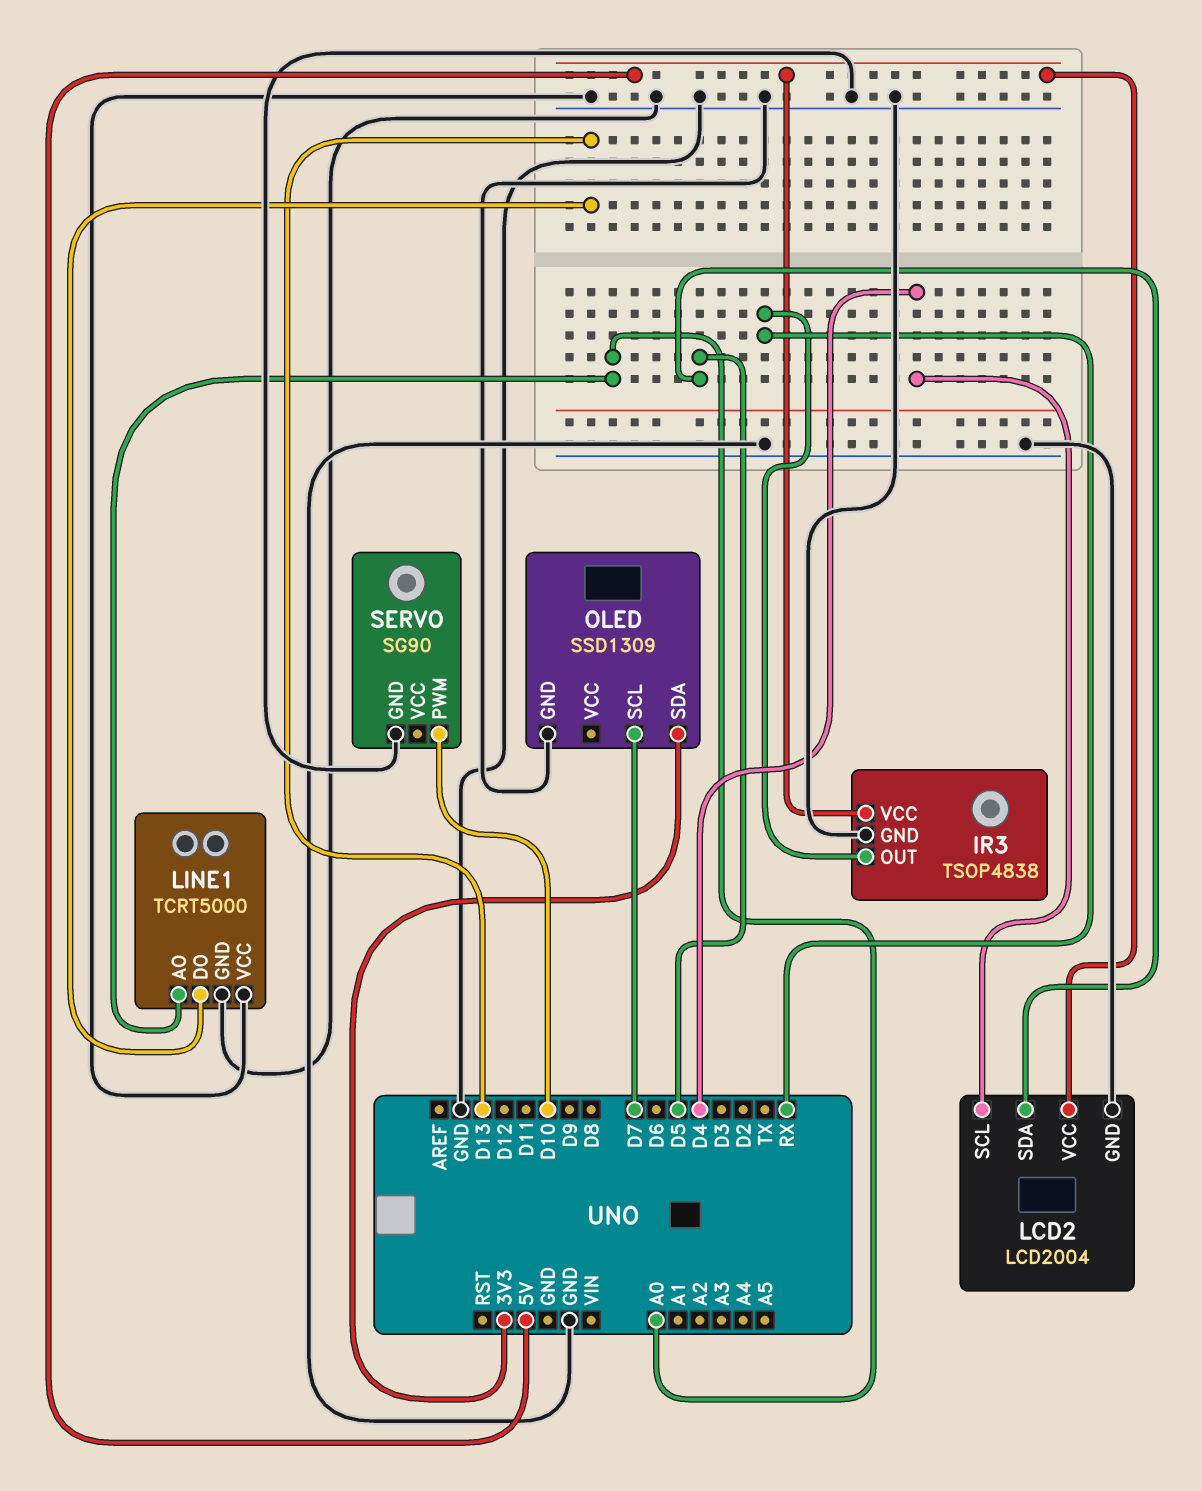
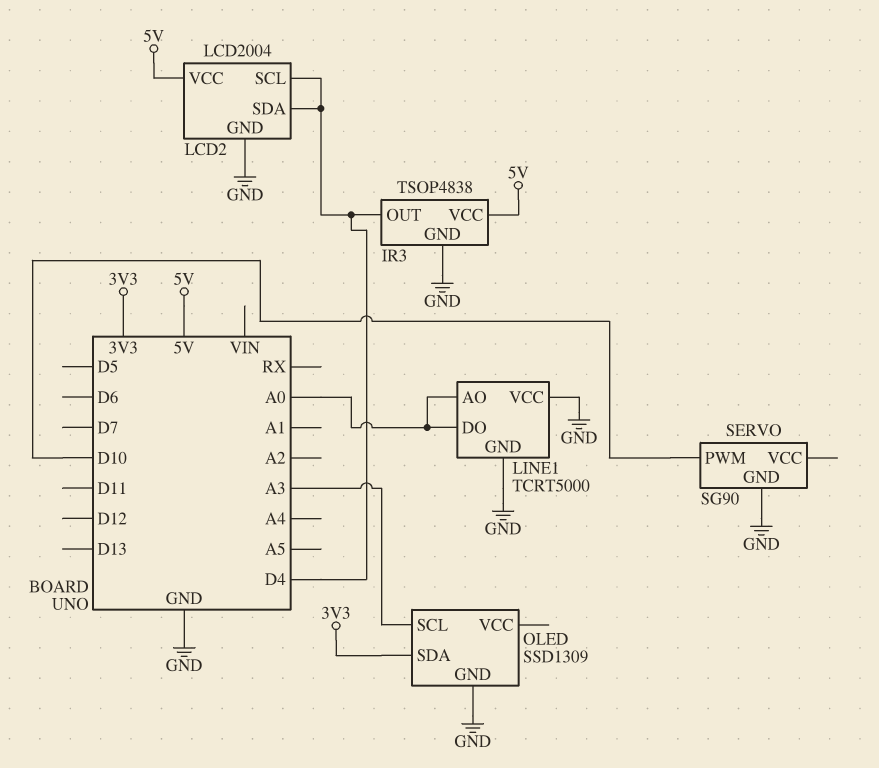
IR3 pin OUT: RX -> D4
LCD2 pin SDA: D5 -> D4
LINE1 pin DO: D13 -> A0
OLED pin SCL: D7 -> A3

